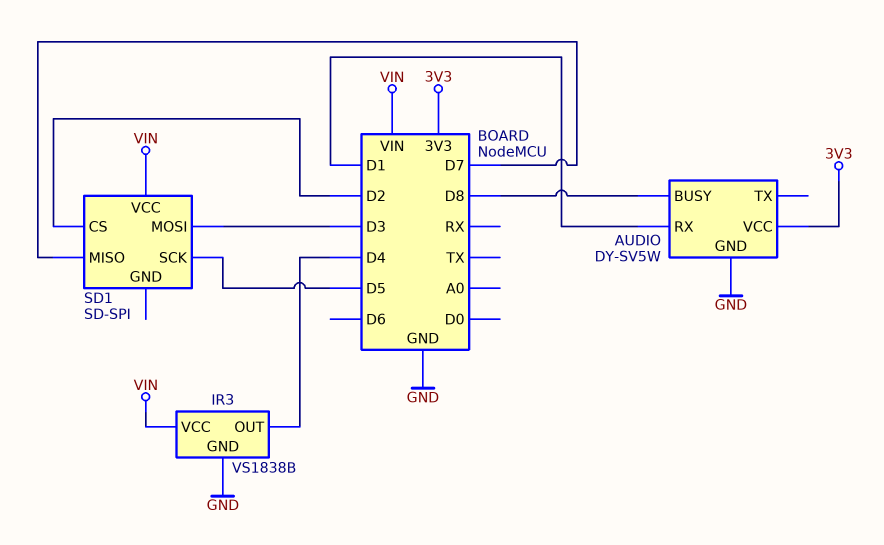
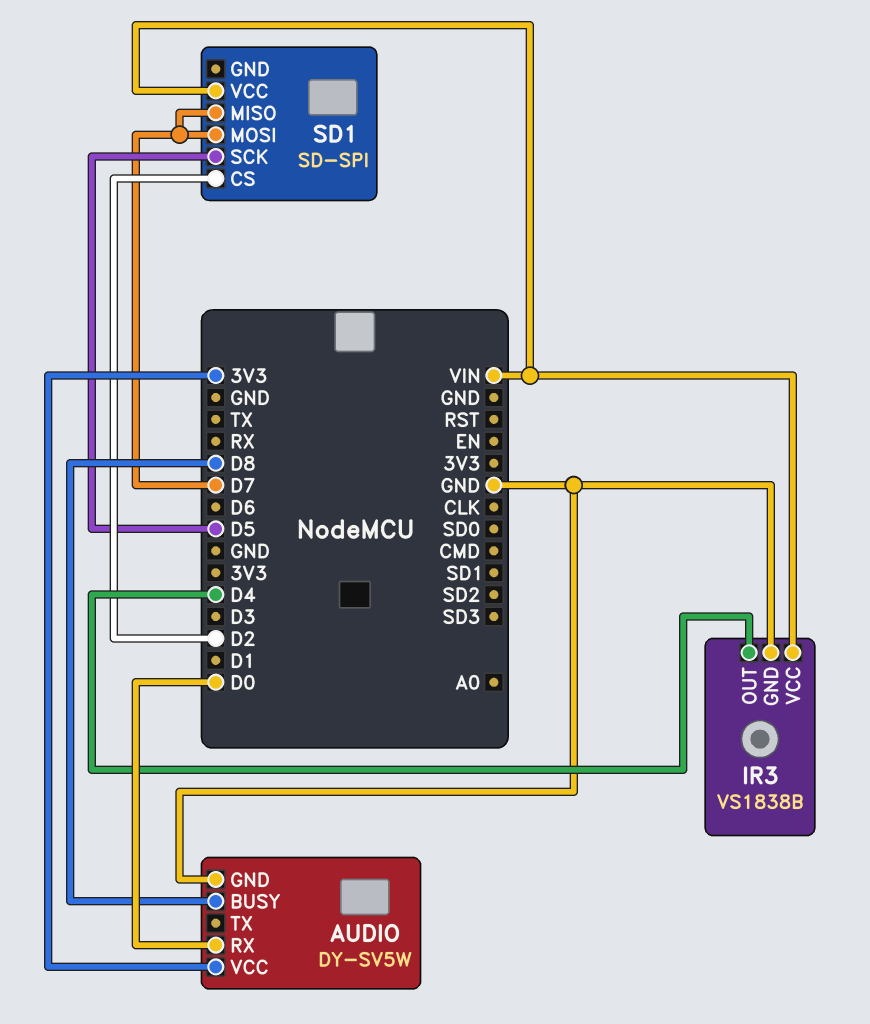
AUDIO pin RX: D1 -> D0
SD1 pin MOSI: D3 -> D7

